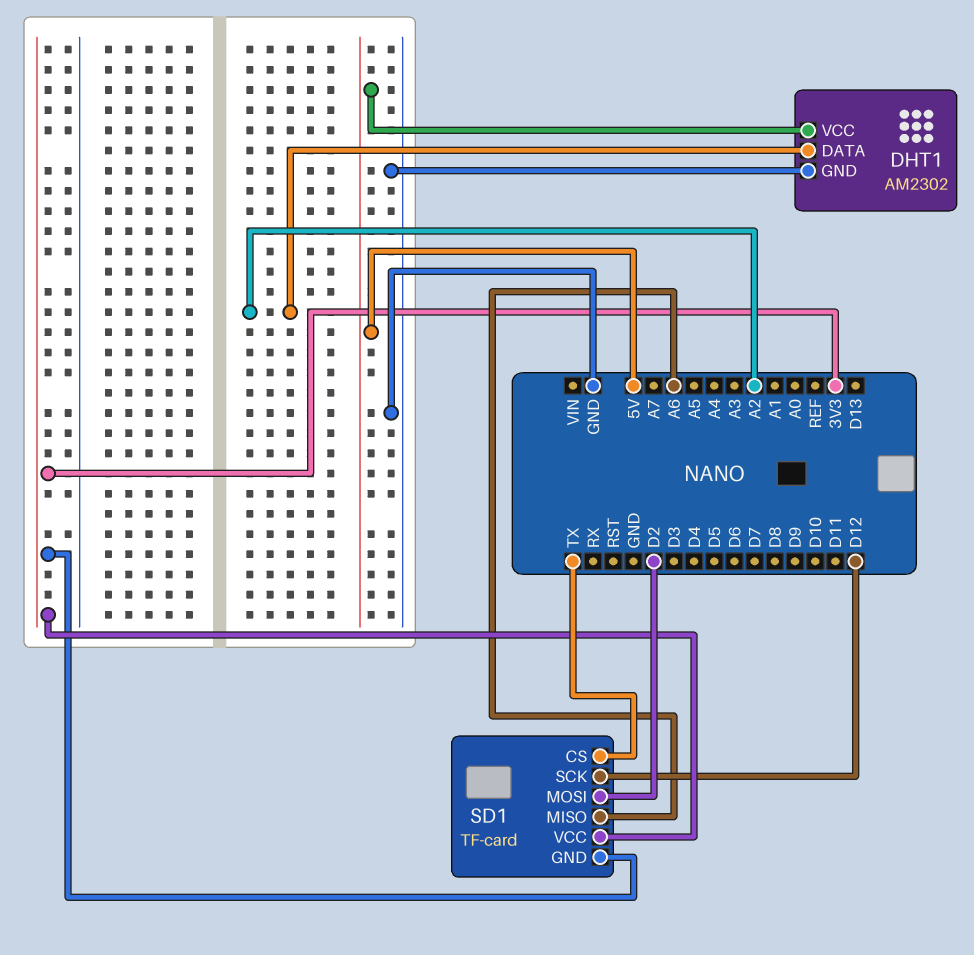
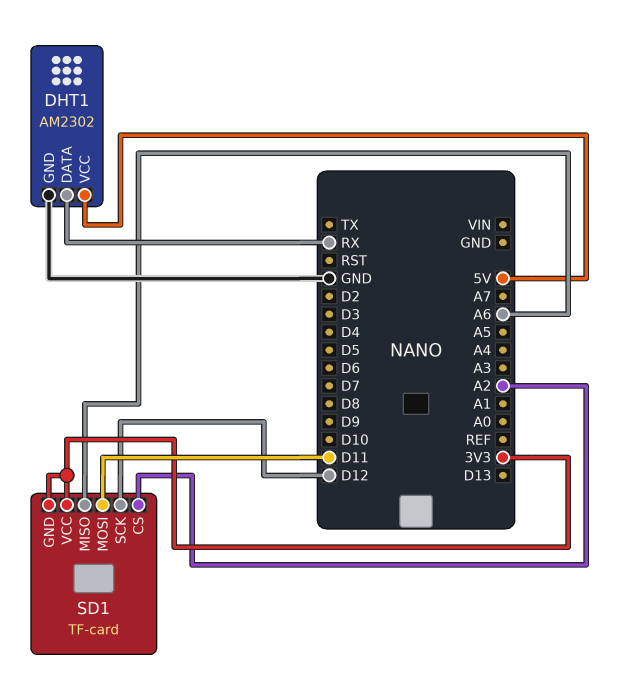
DHT1 pin DATA: A2 -> RX
SD1 pin CS: TX -> A2
SD1 pin MOSI: D2 -> D11

